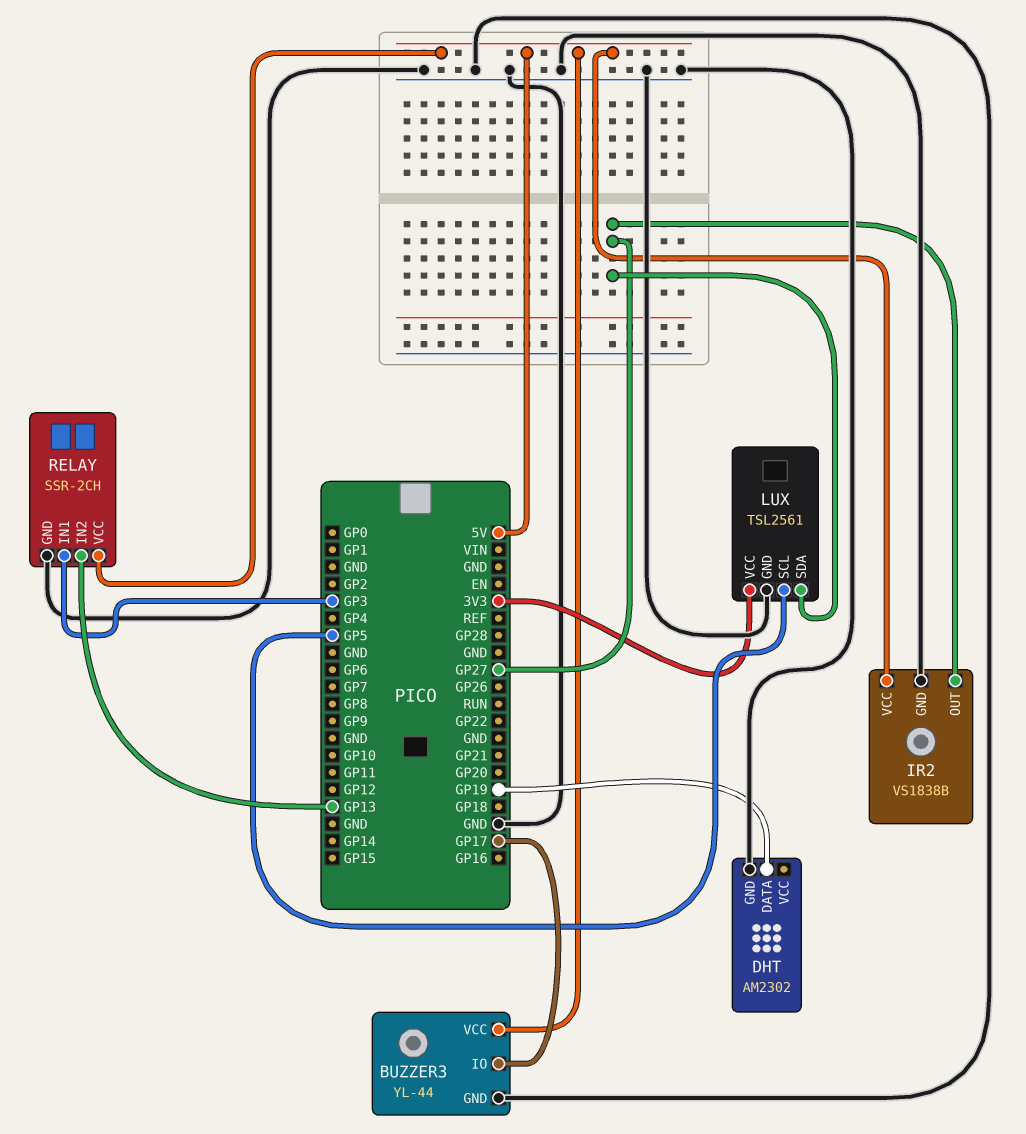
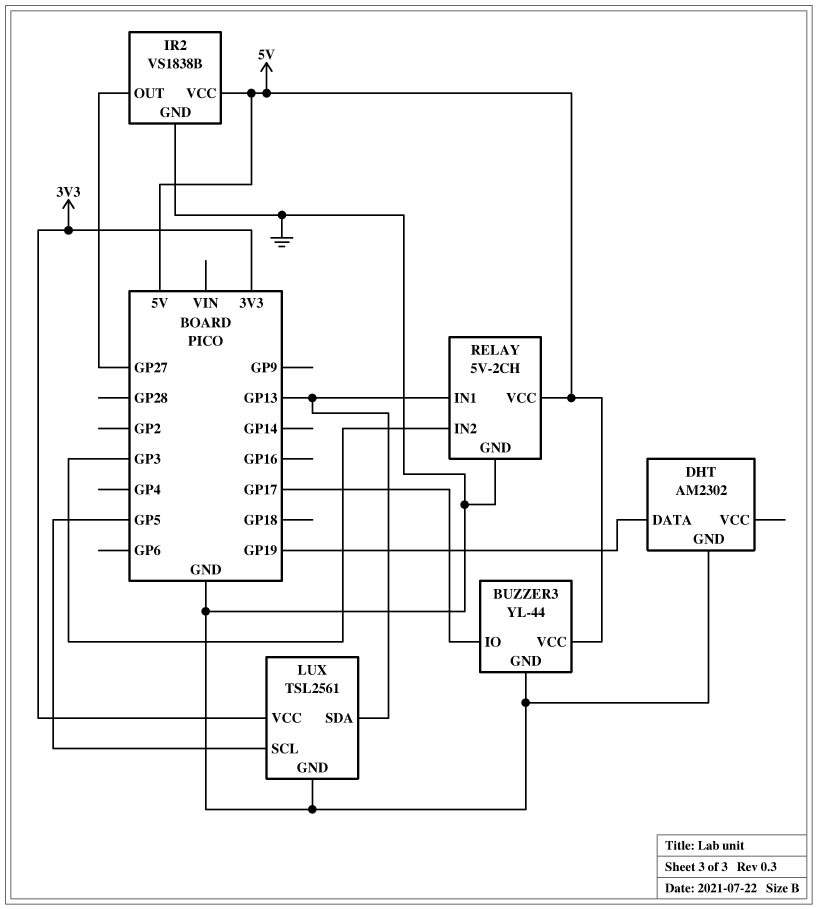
LUX pin SDA: GP27 -> GP13
RELAY: SSR-2CH -> 5V-2CH
RELAY pin IN1: GP3 -> GP13
RELAY pin IN2: GP13 -> GP3

